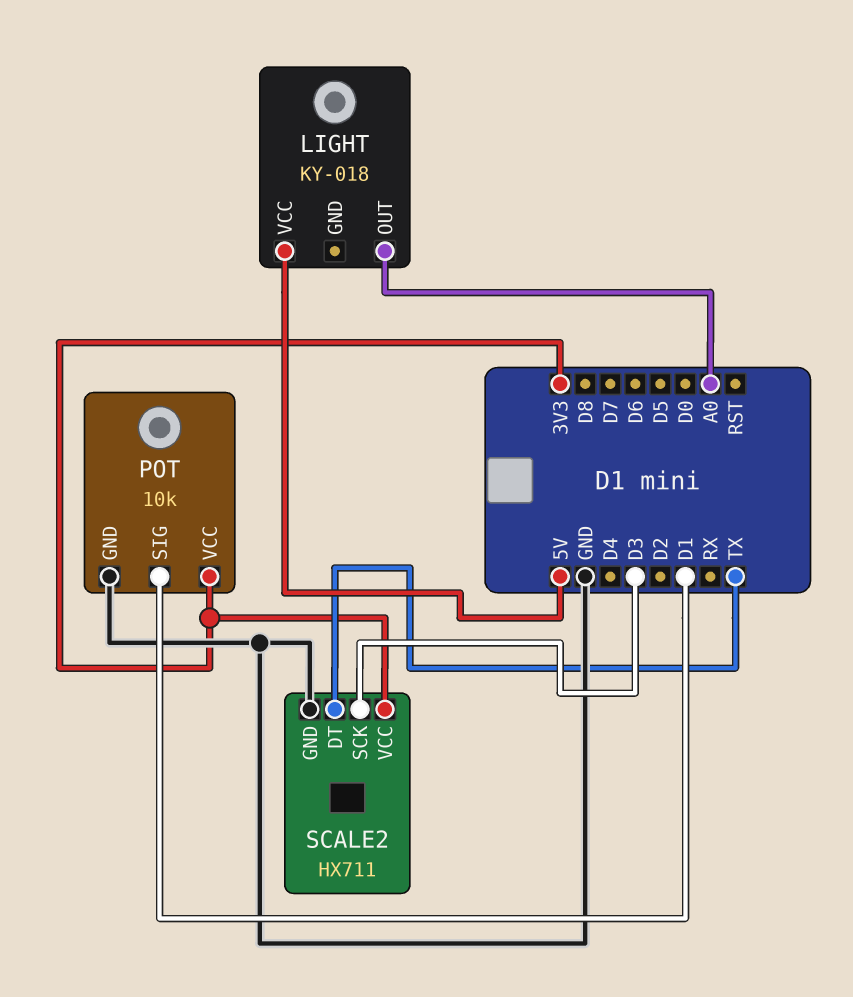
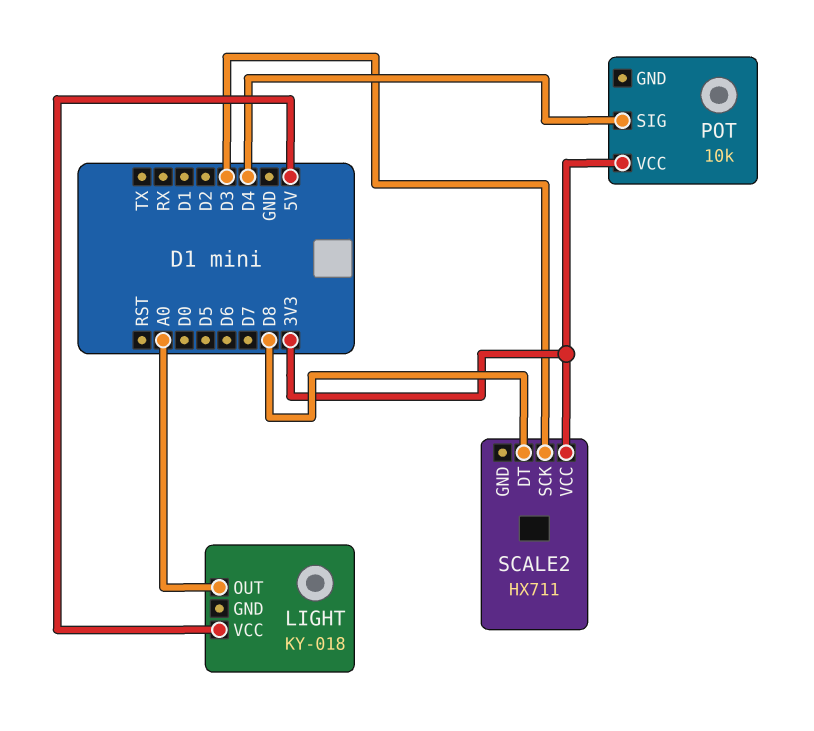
POT pin GND: GND -> none
POT pin SIG: D1 -> D4
SCALE2 pin DT: TX -> D8
SCALE2 pin GND: GND -> none

